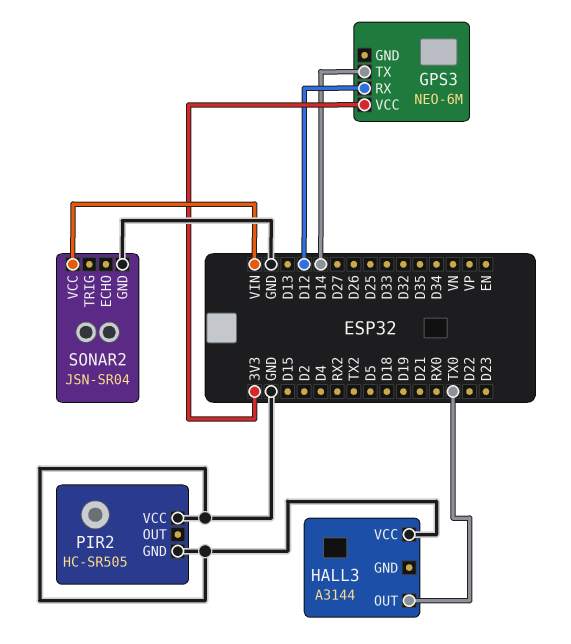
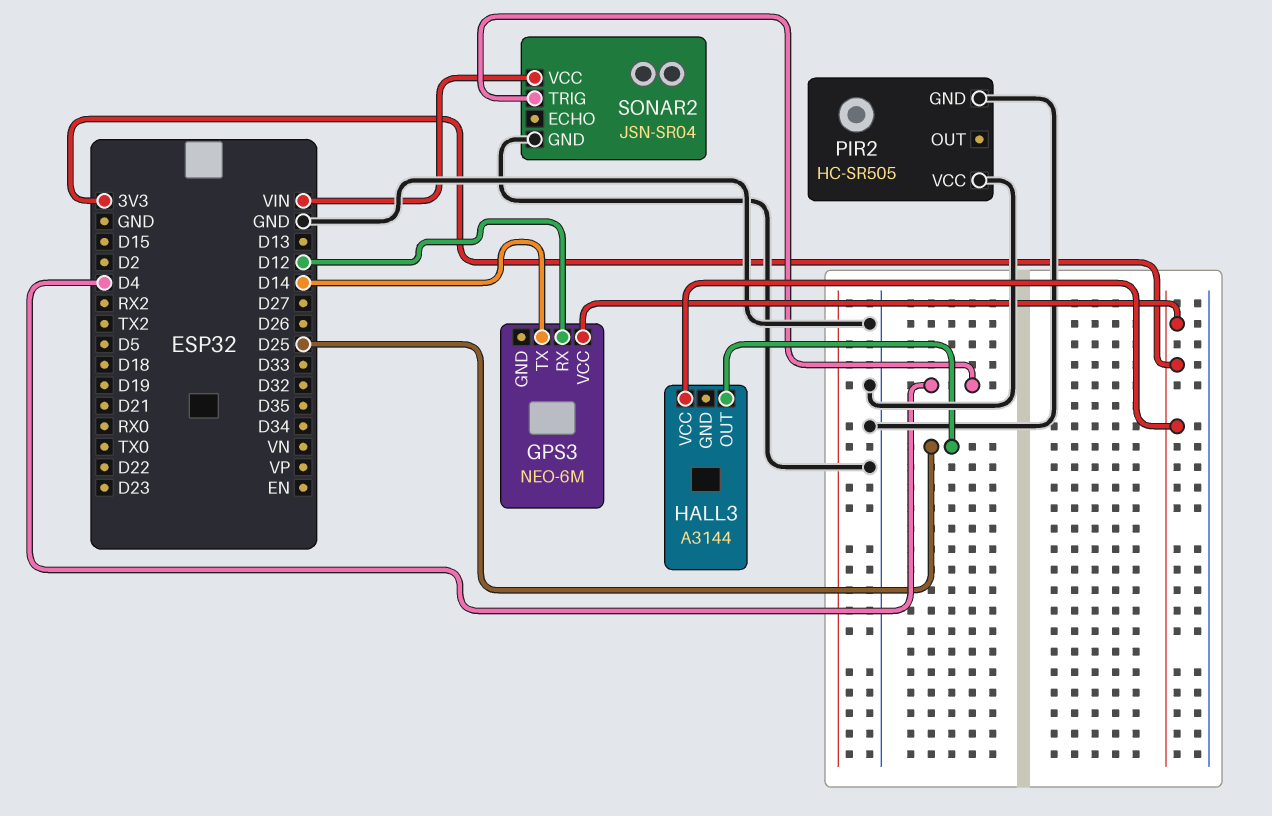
HALL3 pin OUT: TX0 -> D25
HALL3 pin VCC: GND -> 3V3
SONAR2 pin TRIG: none -> D4

